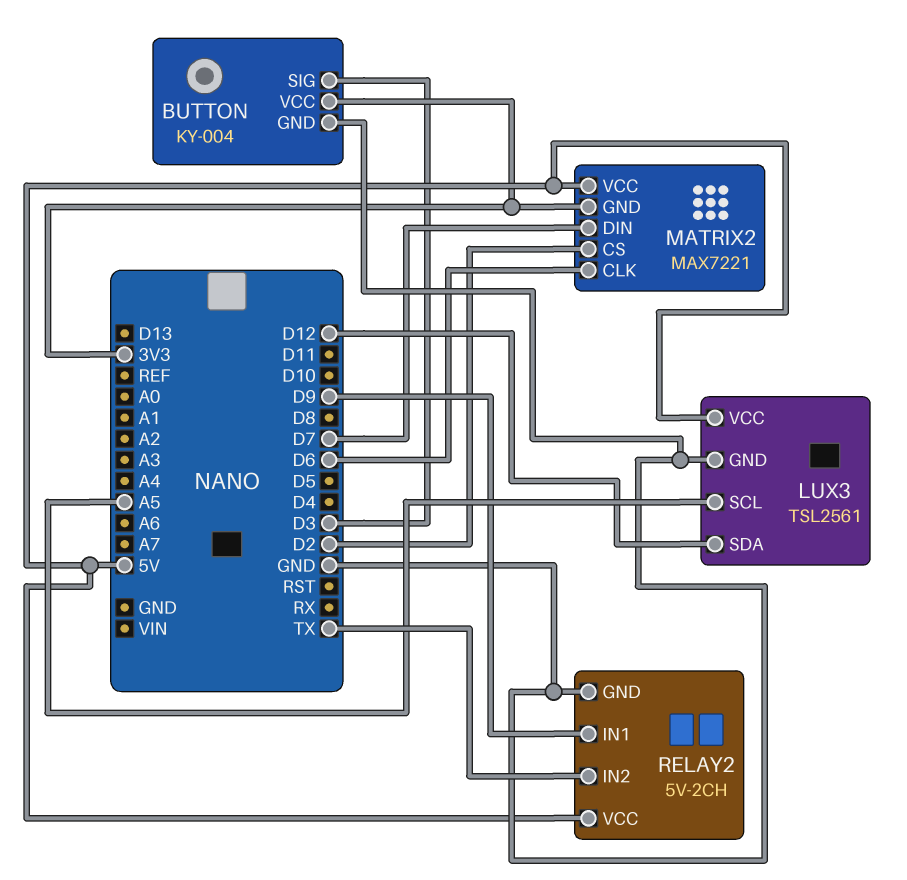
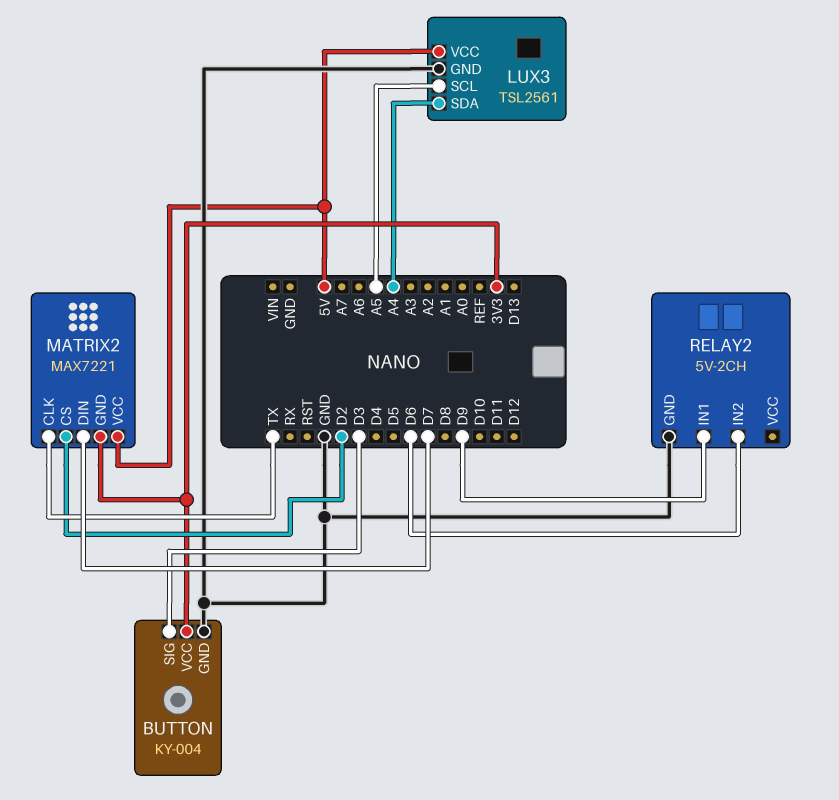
LUX3 pin SDA: D12 -> A4
MATRIX2 pin CLK: D6 -> TX
RELAY2 pin IN2: TX -> D6
RELAY2 pin VCC: 5V -> none

